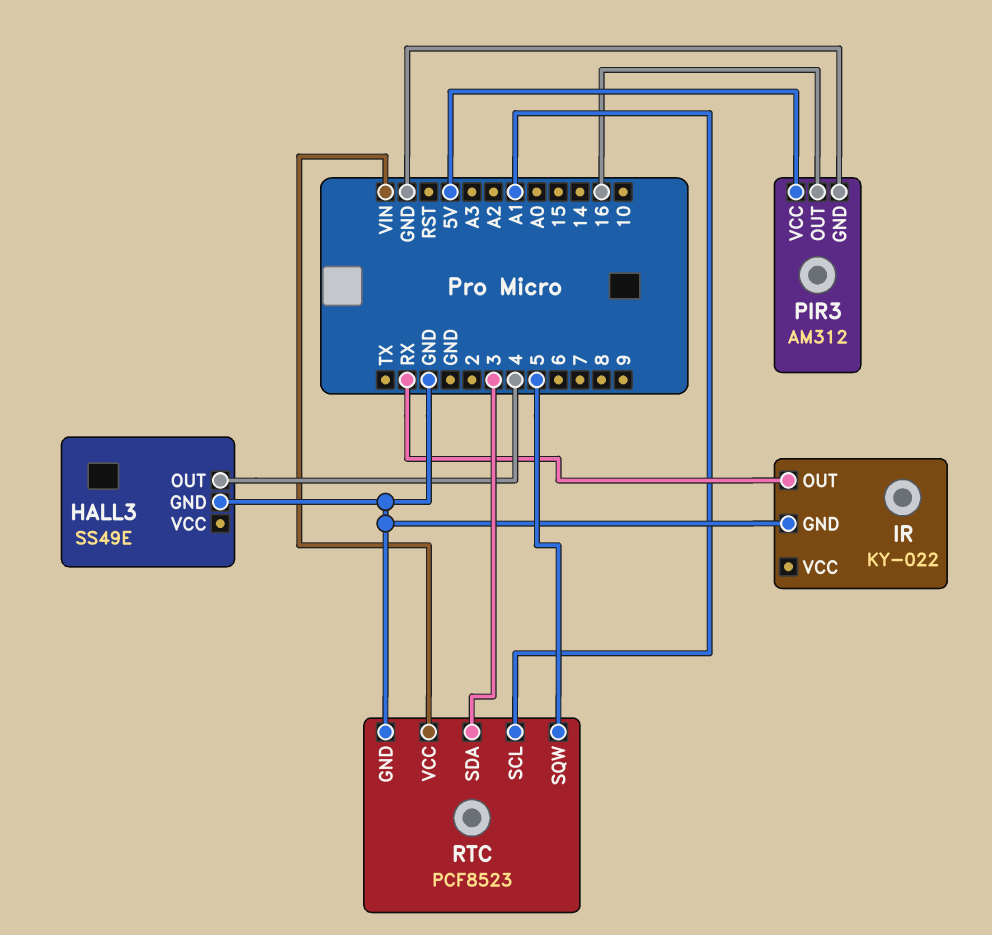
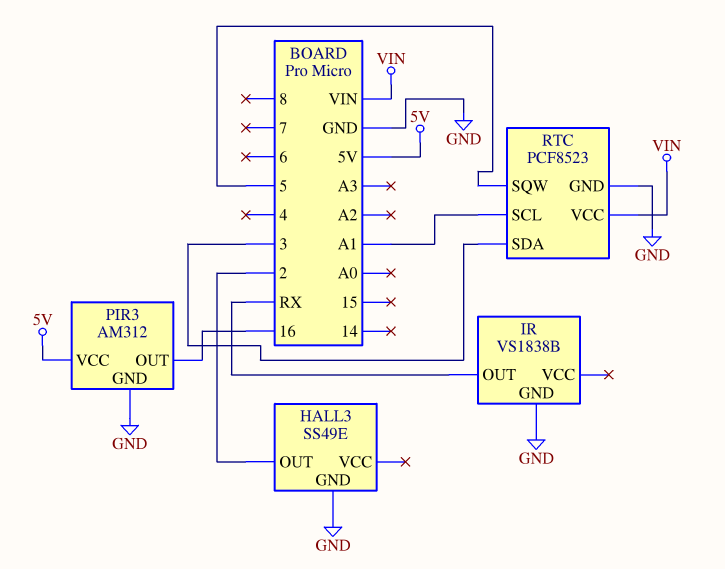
HALL3 pin OUT: 4 -> 2
IR: KY-022 -> VS1838B

